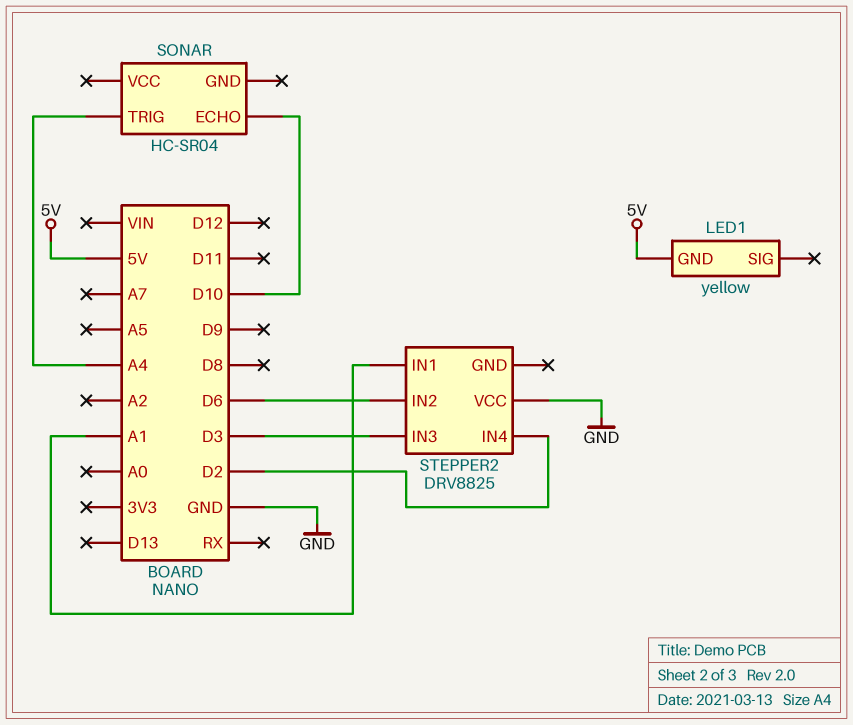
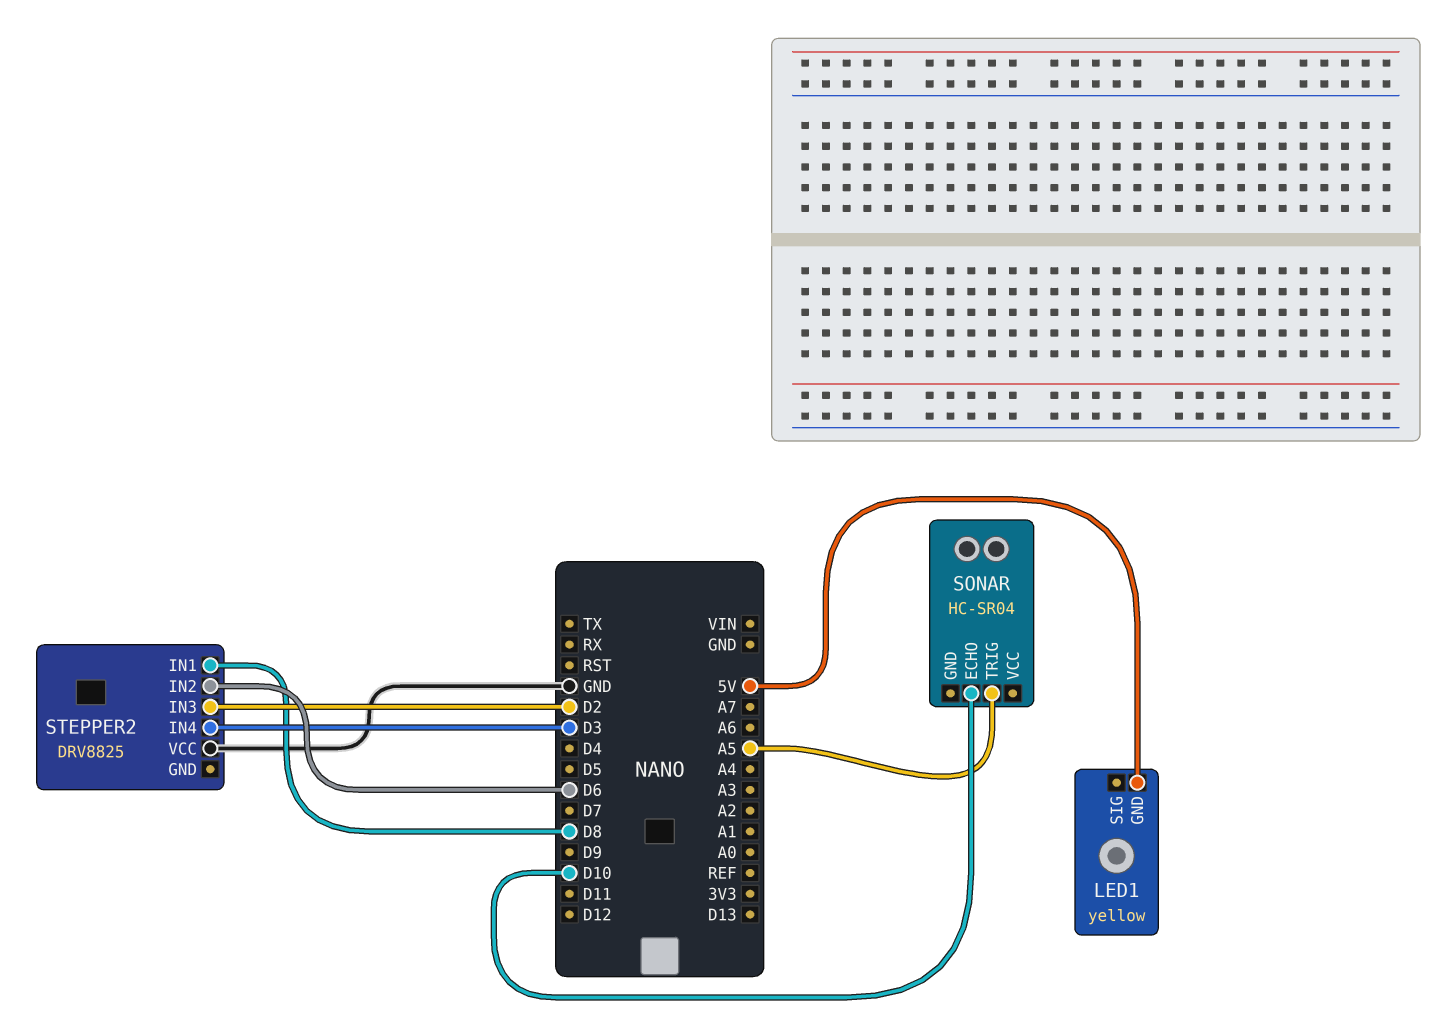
SONAR pin TRIG: A4 -> A5
STEPPER2 pin IN1: A1 -> D8
STEPPER2 pin IN3: D3 -> D2
STEPPER2 pin IN4: D2 -> D3

